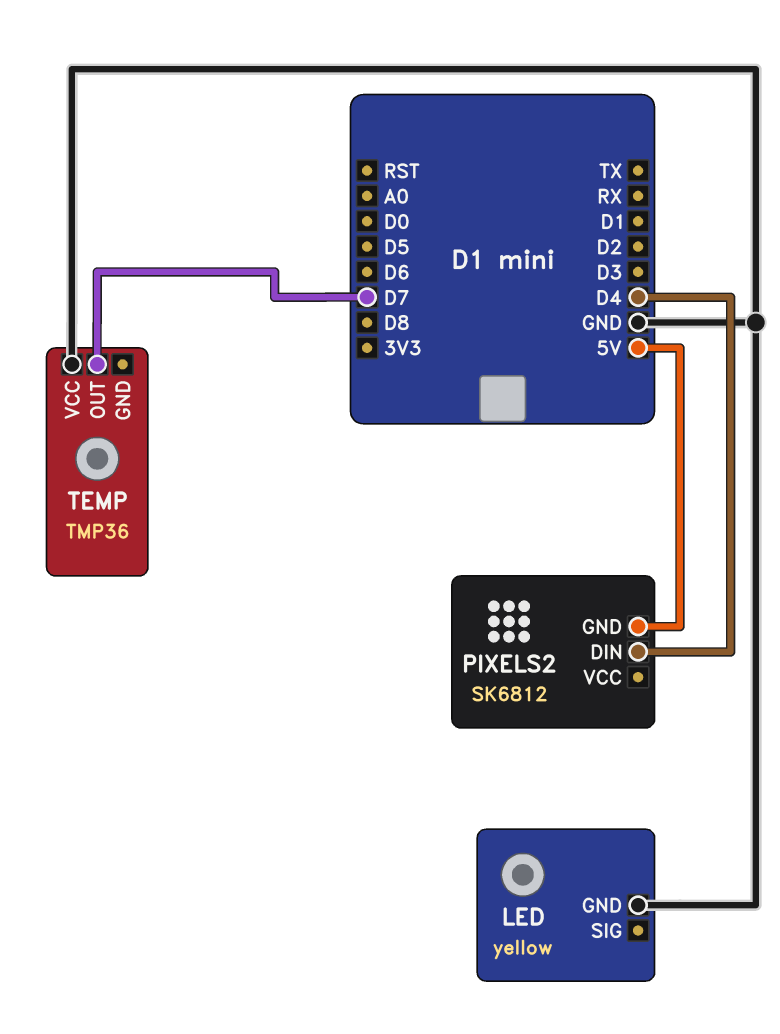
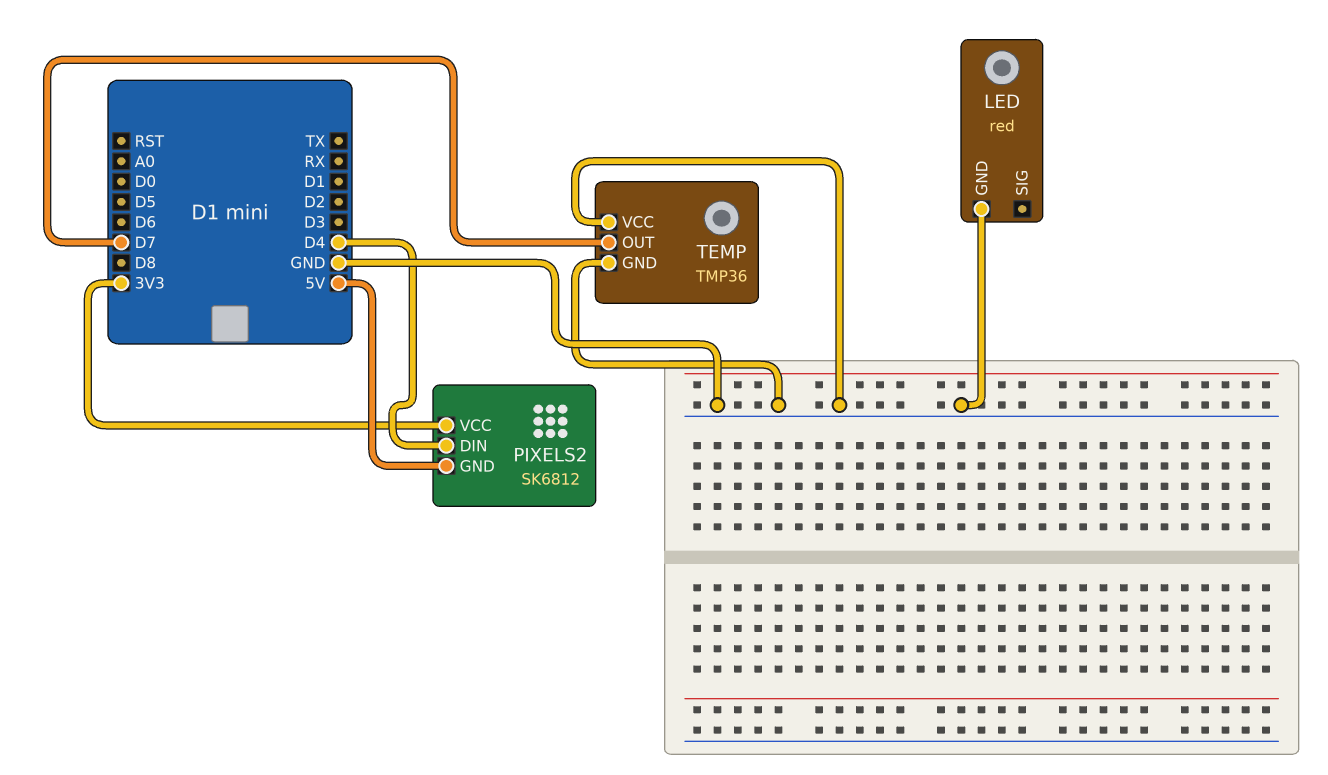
LED: yellow -> red
PIXELS2 pin VCC: none -> 3V3
TEMP pin GND: none -> GND

